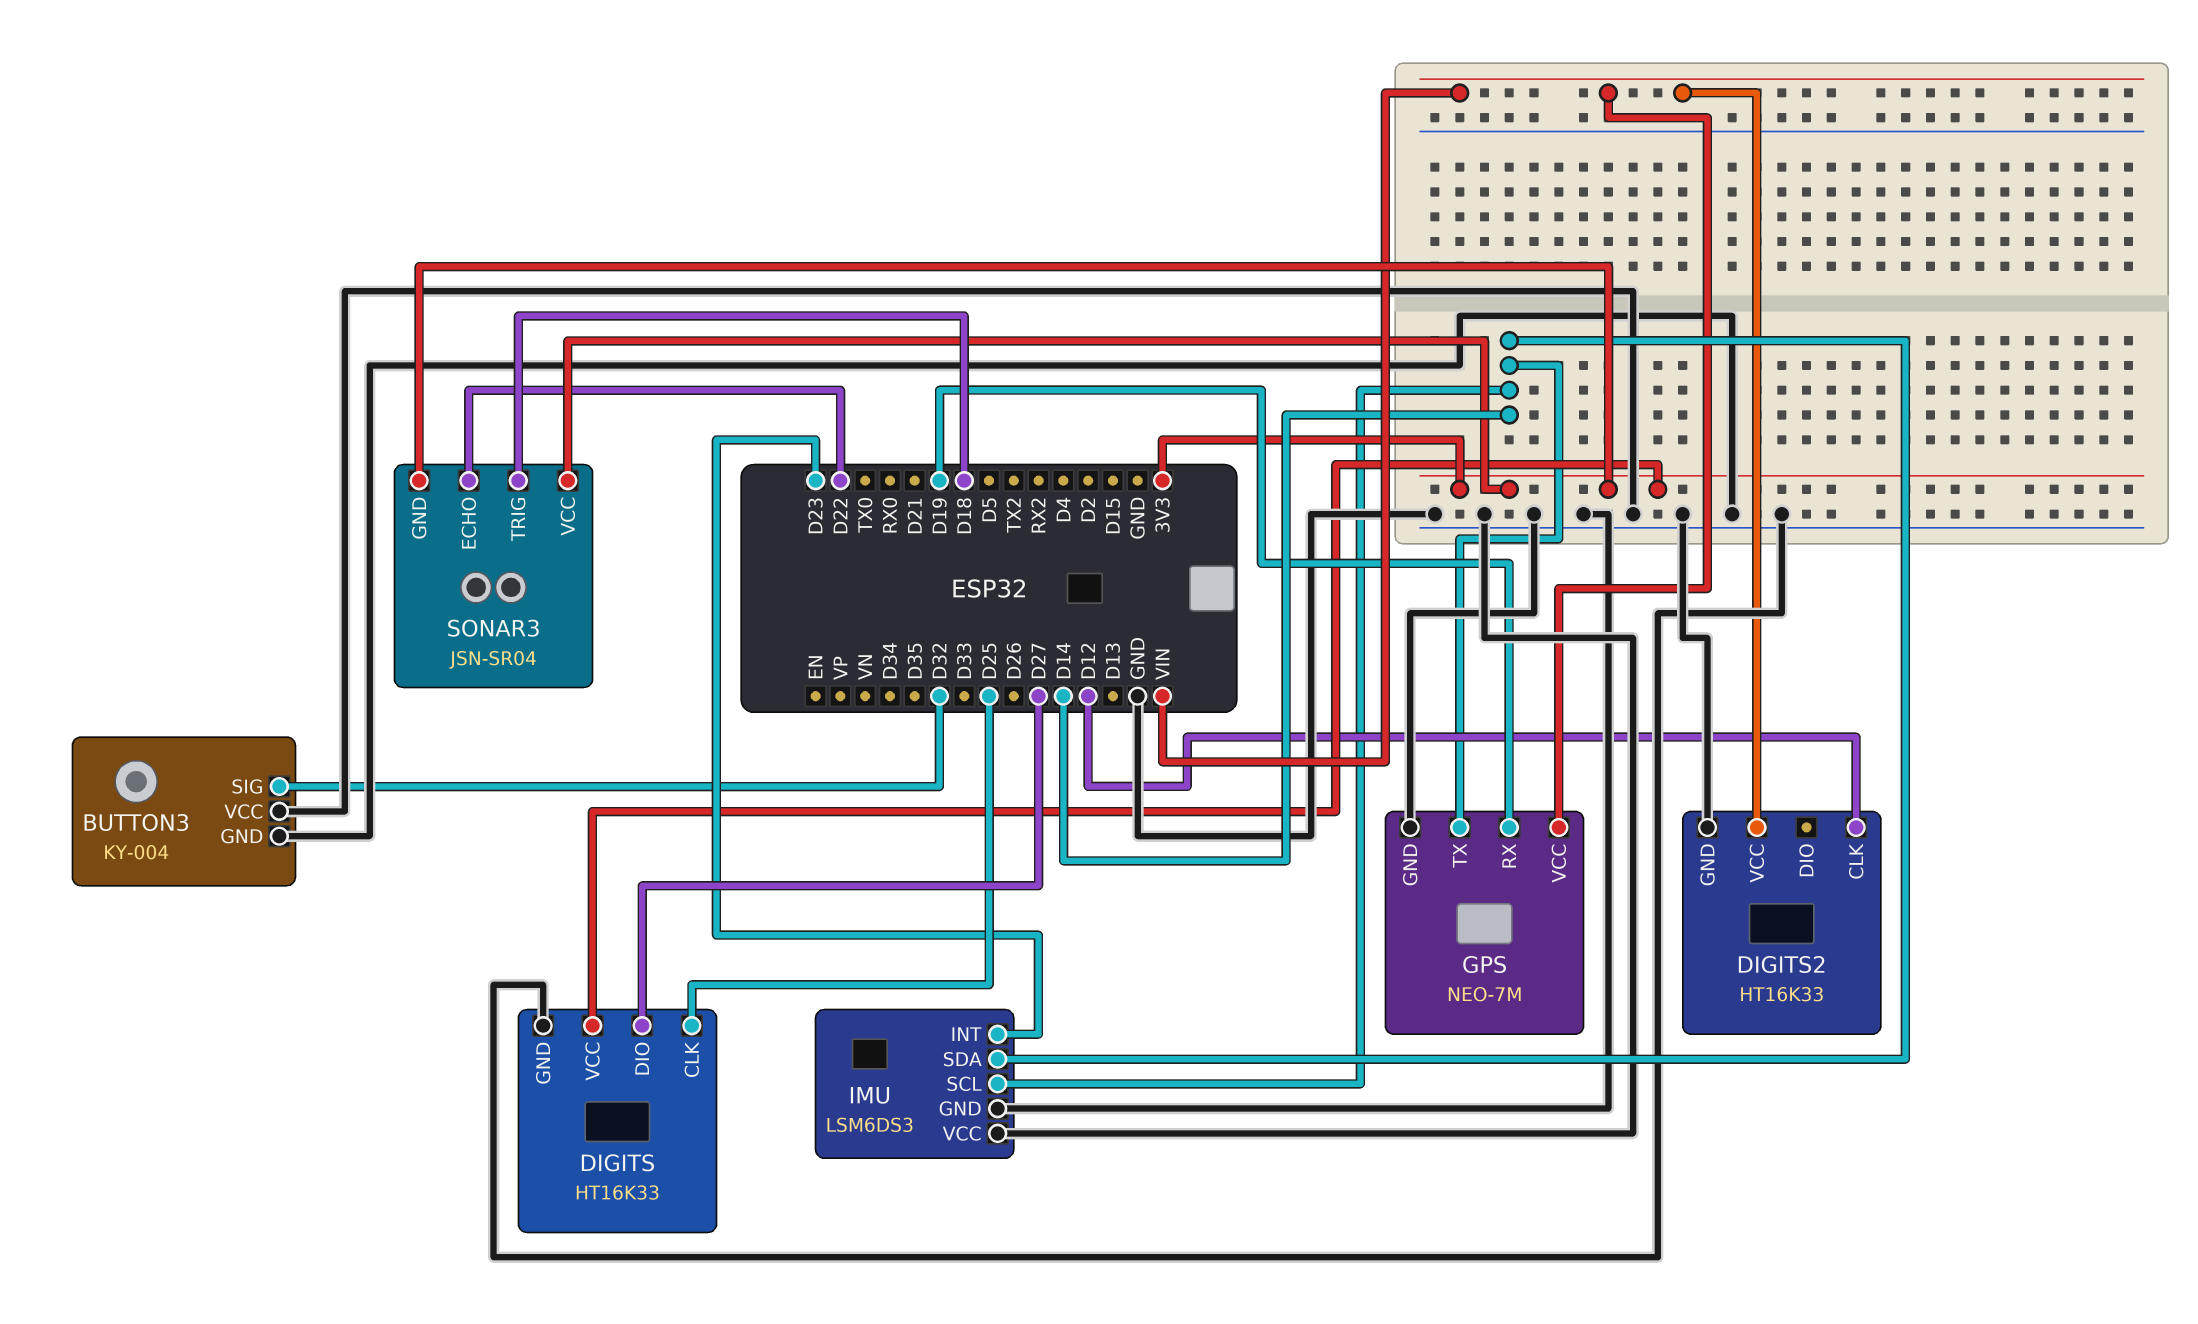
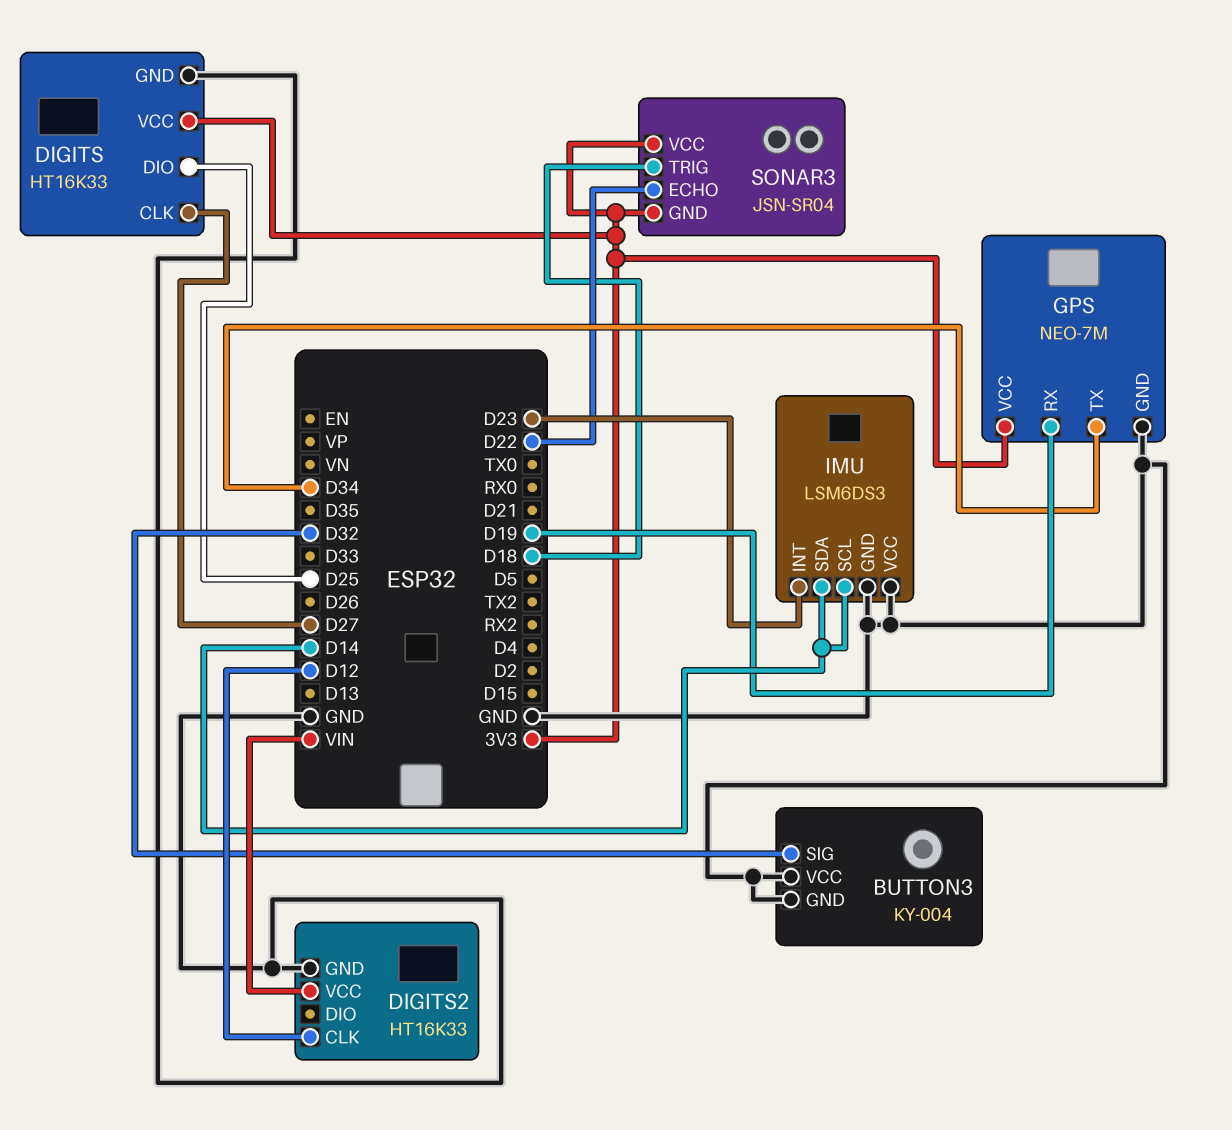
DIGITS pin CLK: D25 -> D27
DIGITS pin DIO: D27 -> D25
GPS pin TX: D14 -> D34
GPS pin VCC: VIN -> 3V3

